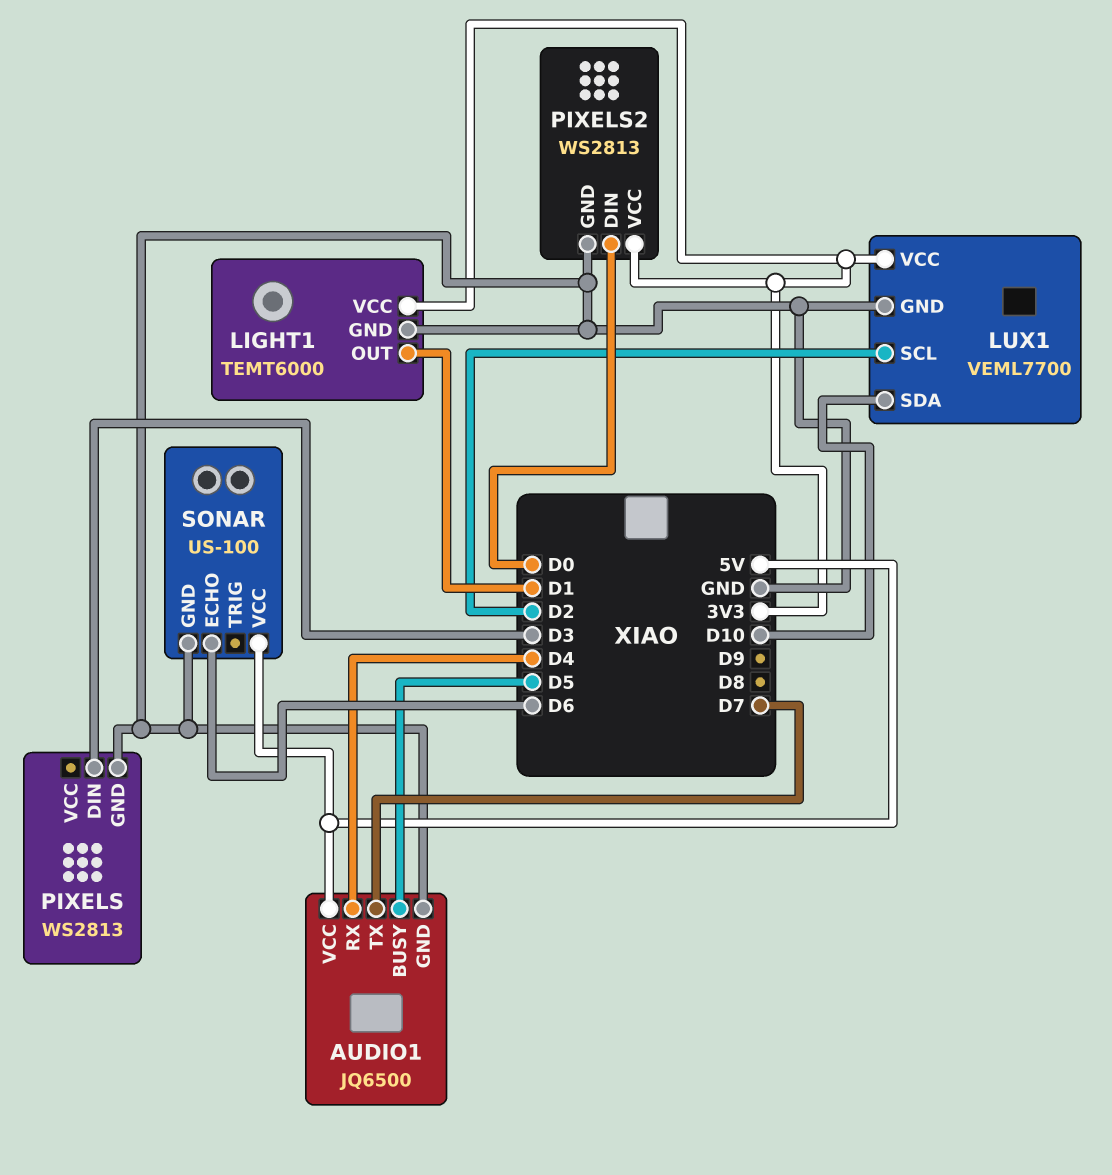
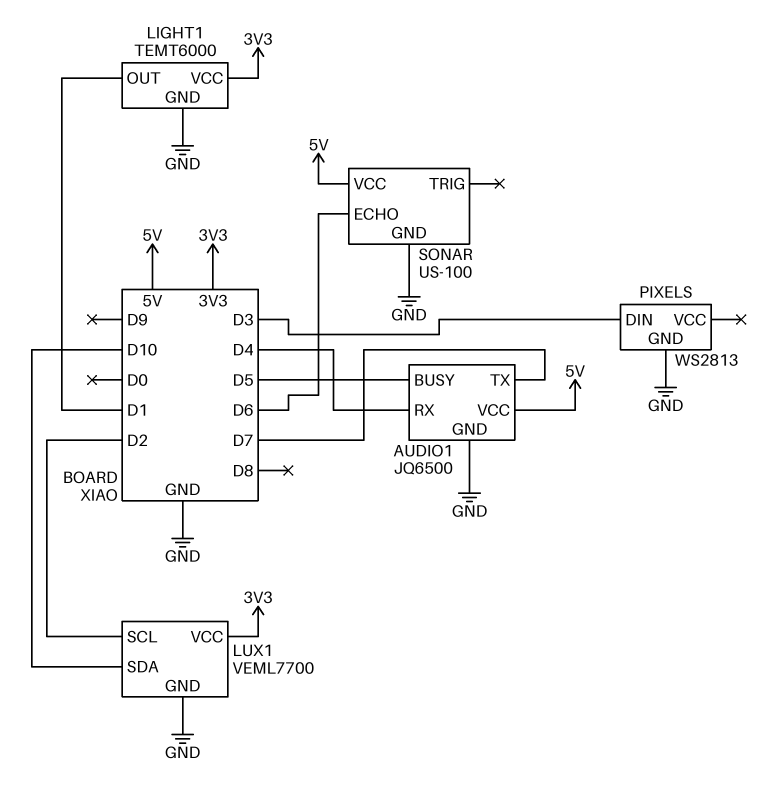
PIXELS2: WS2813 -> none
PIXELS2 pin DIN: D0 -> none
PIXELS2 pin GND: GND -> none
PIXELS2 pin VCC: 3V3 -> none

